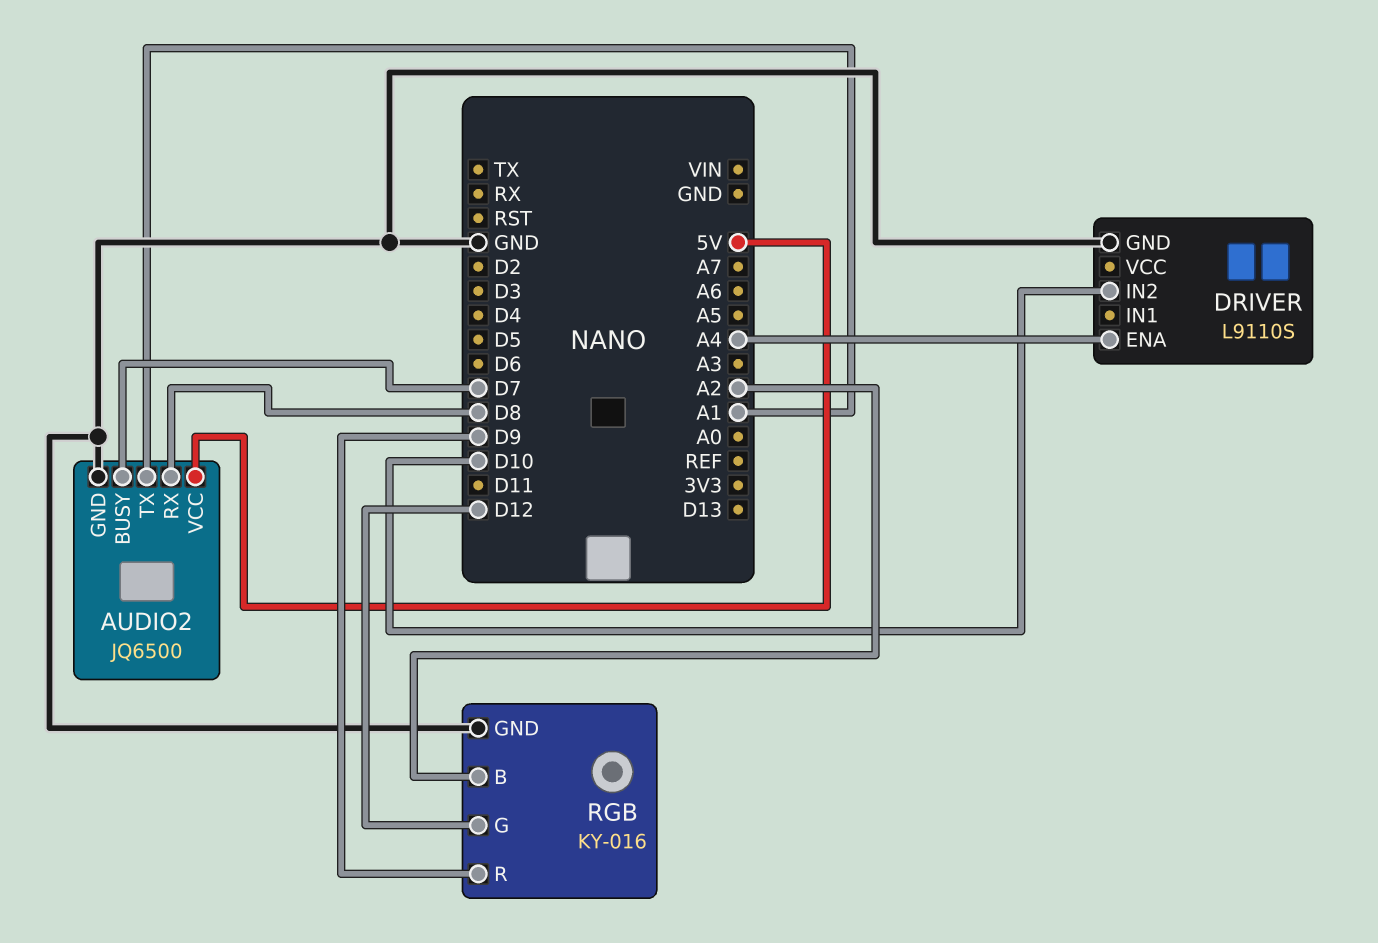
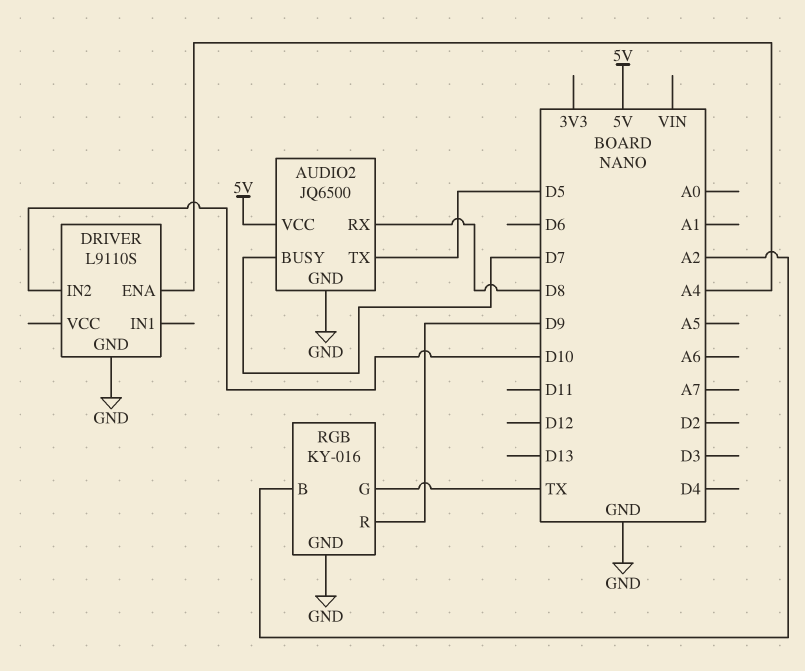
AUDIO2 pin TX: A1 -> D5
RGB pin G: D12 -> TX

